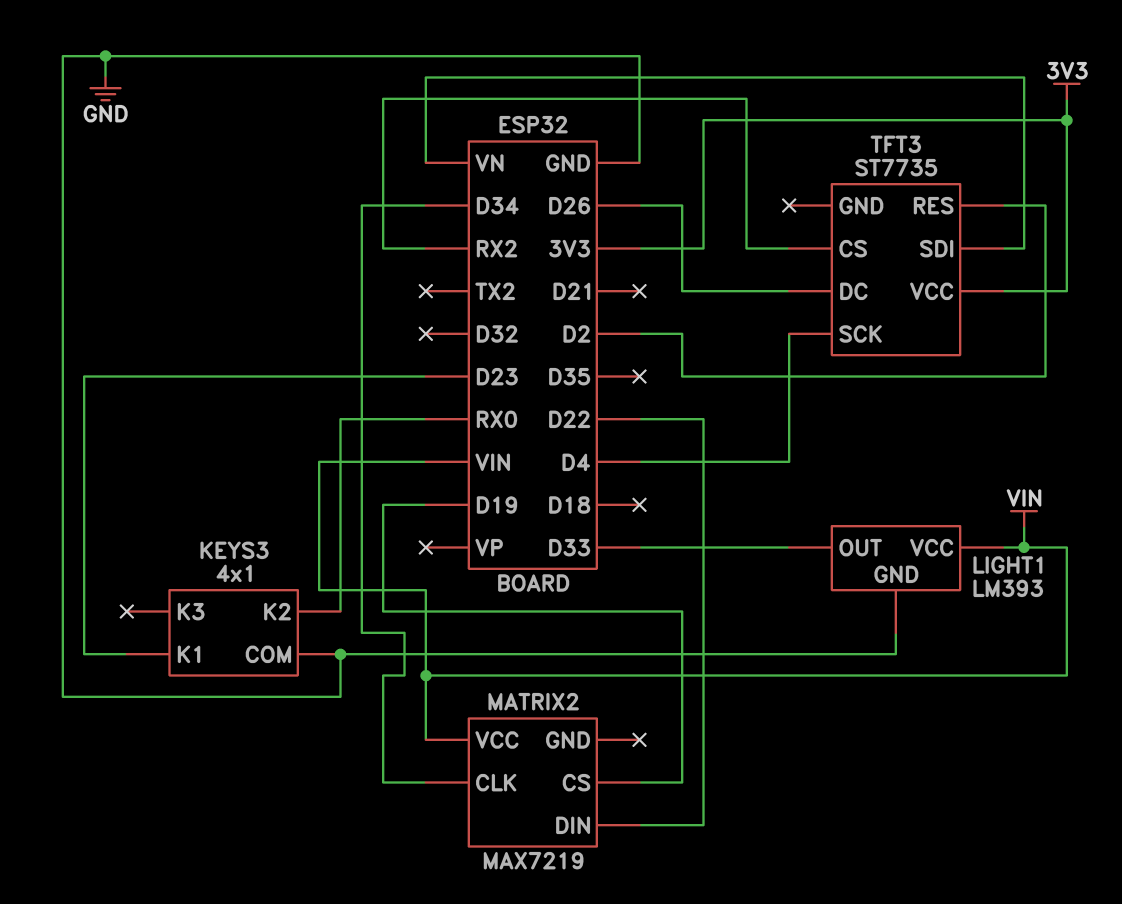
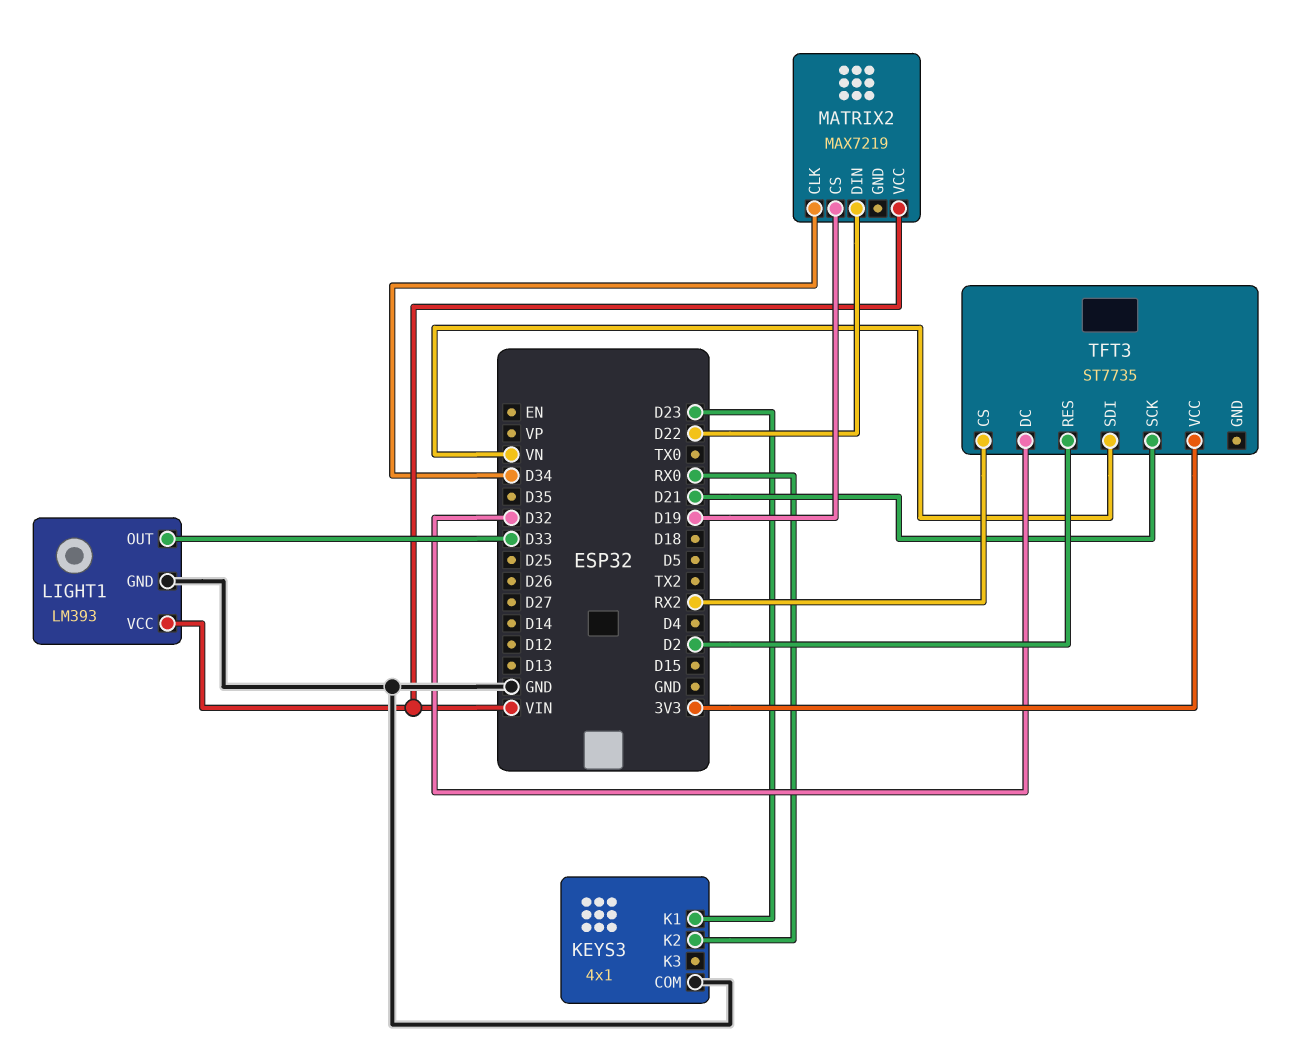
TFT3 pin DC: D26 -> D32
TFT3 pin SCK: D4 -> D21

